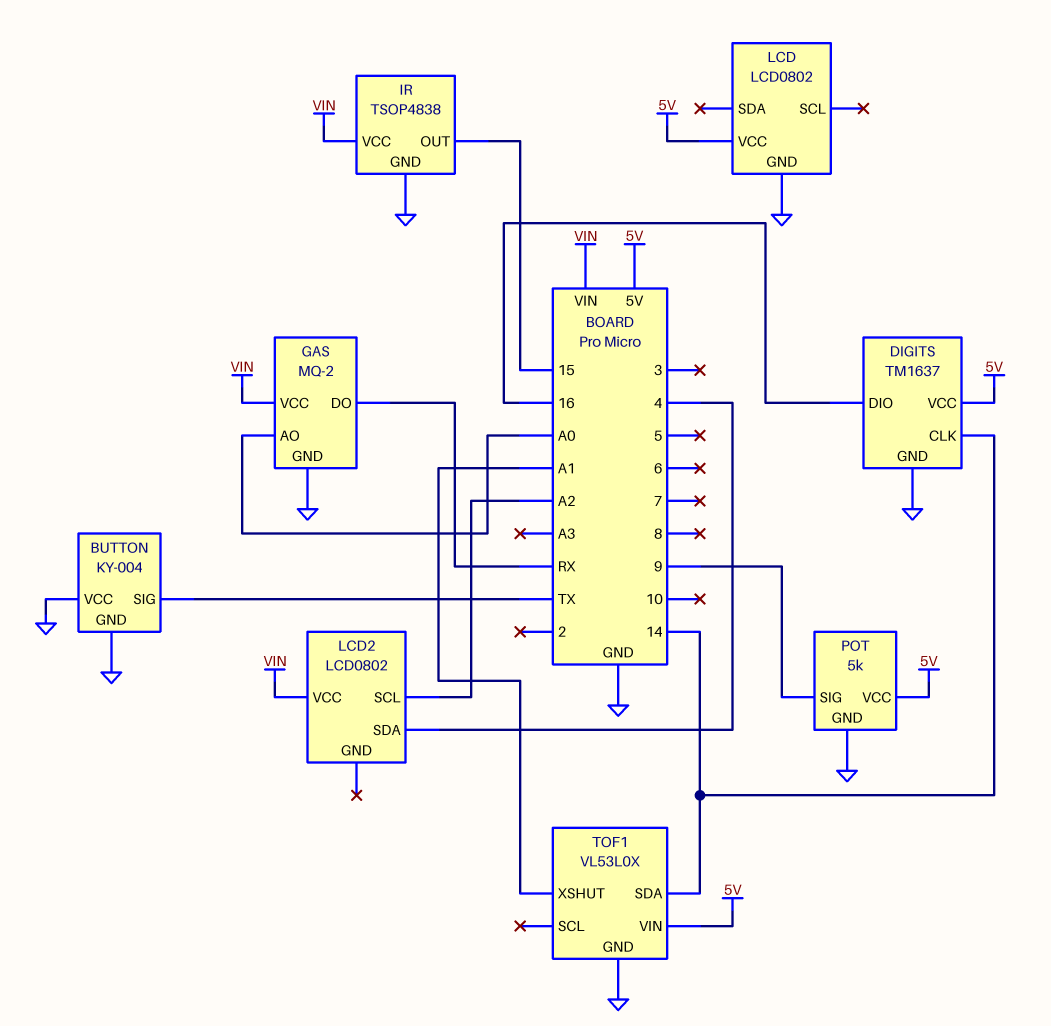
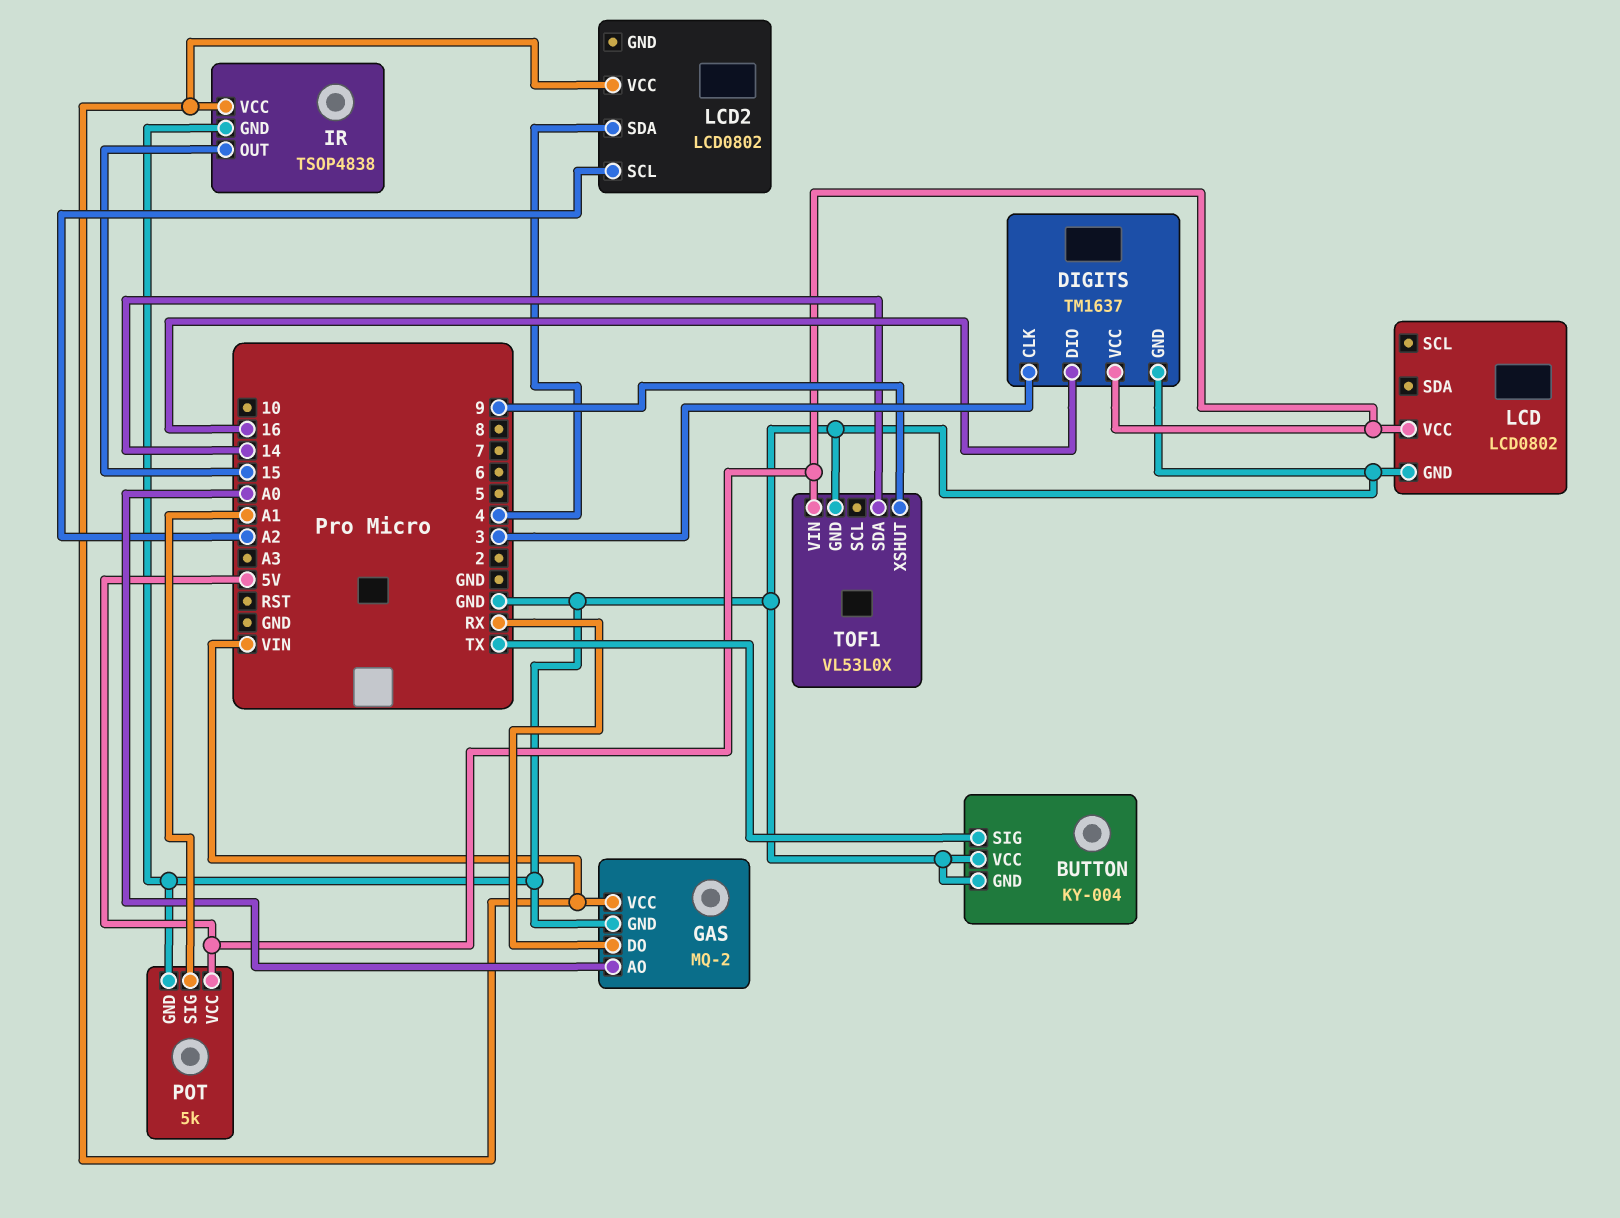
DIGITS pin CLK: 14 -> 3
POT pin SIG: 9 -> A1
TOF1 pin XSHUT: A1 -> 9

